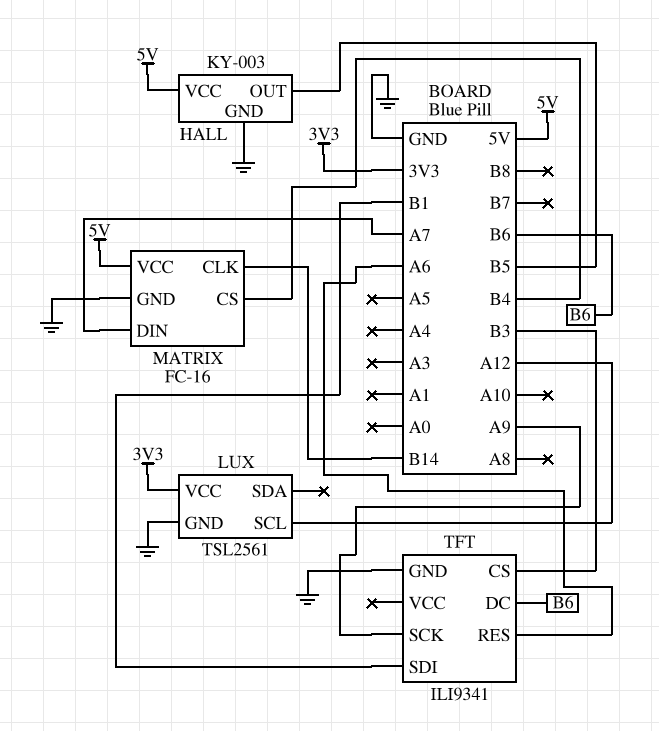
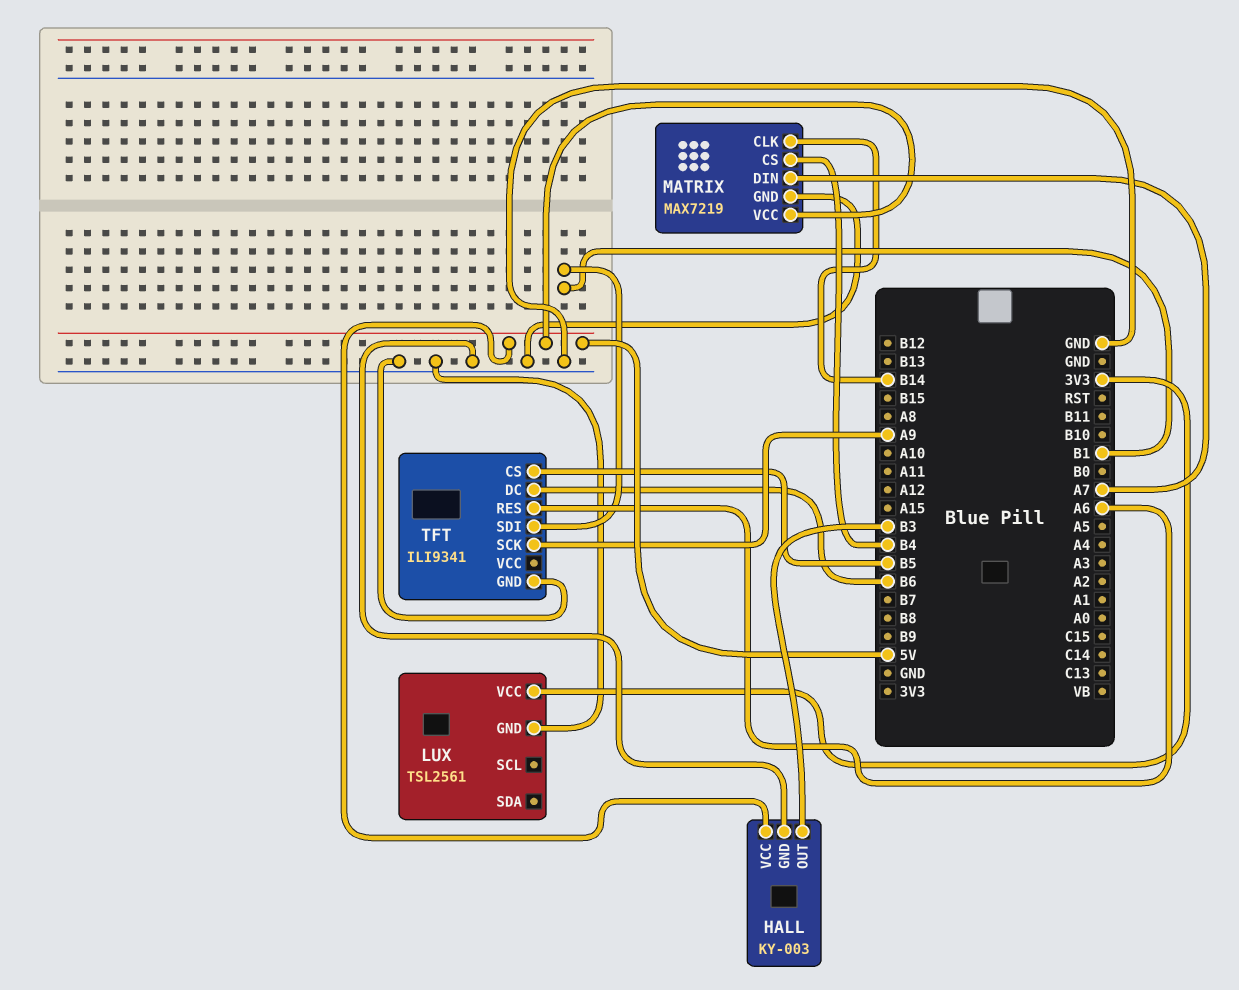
HALL pin OUT: B5 -> B3
LUX pin SCL: A12 -> none
MATRIX: FC-16 -> MAX7219
TFT pin CS: B3 -> B5

